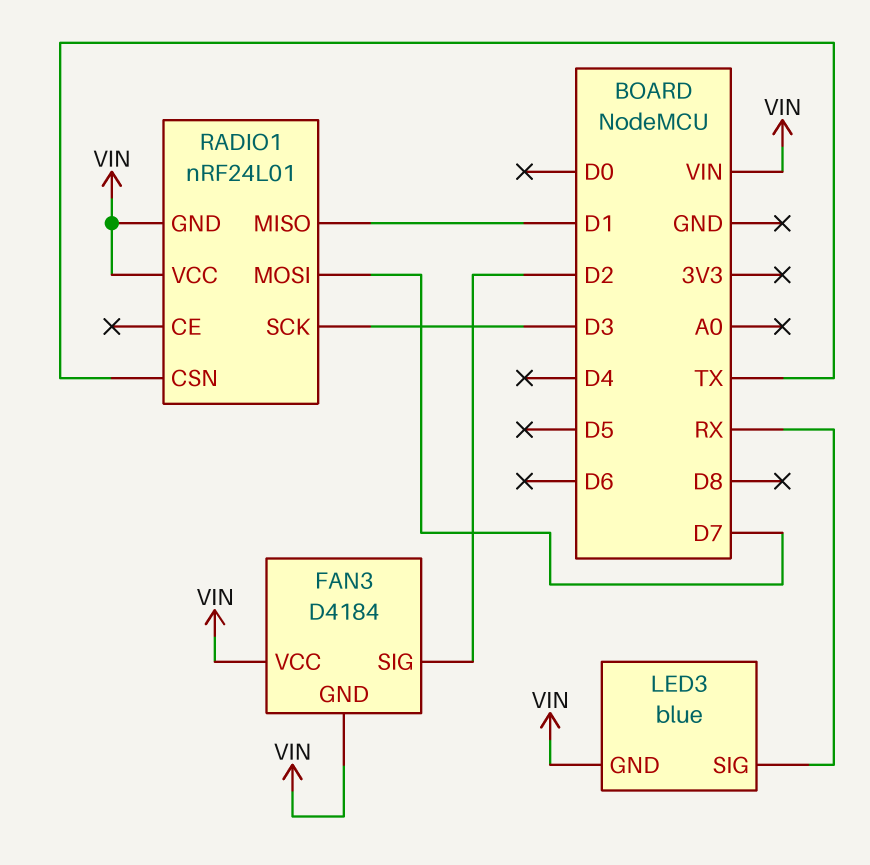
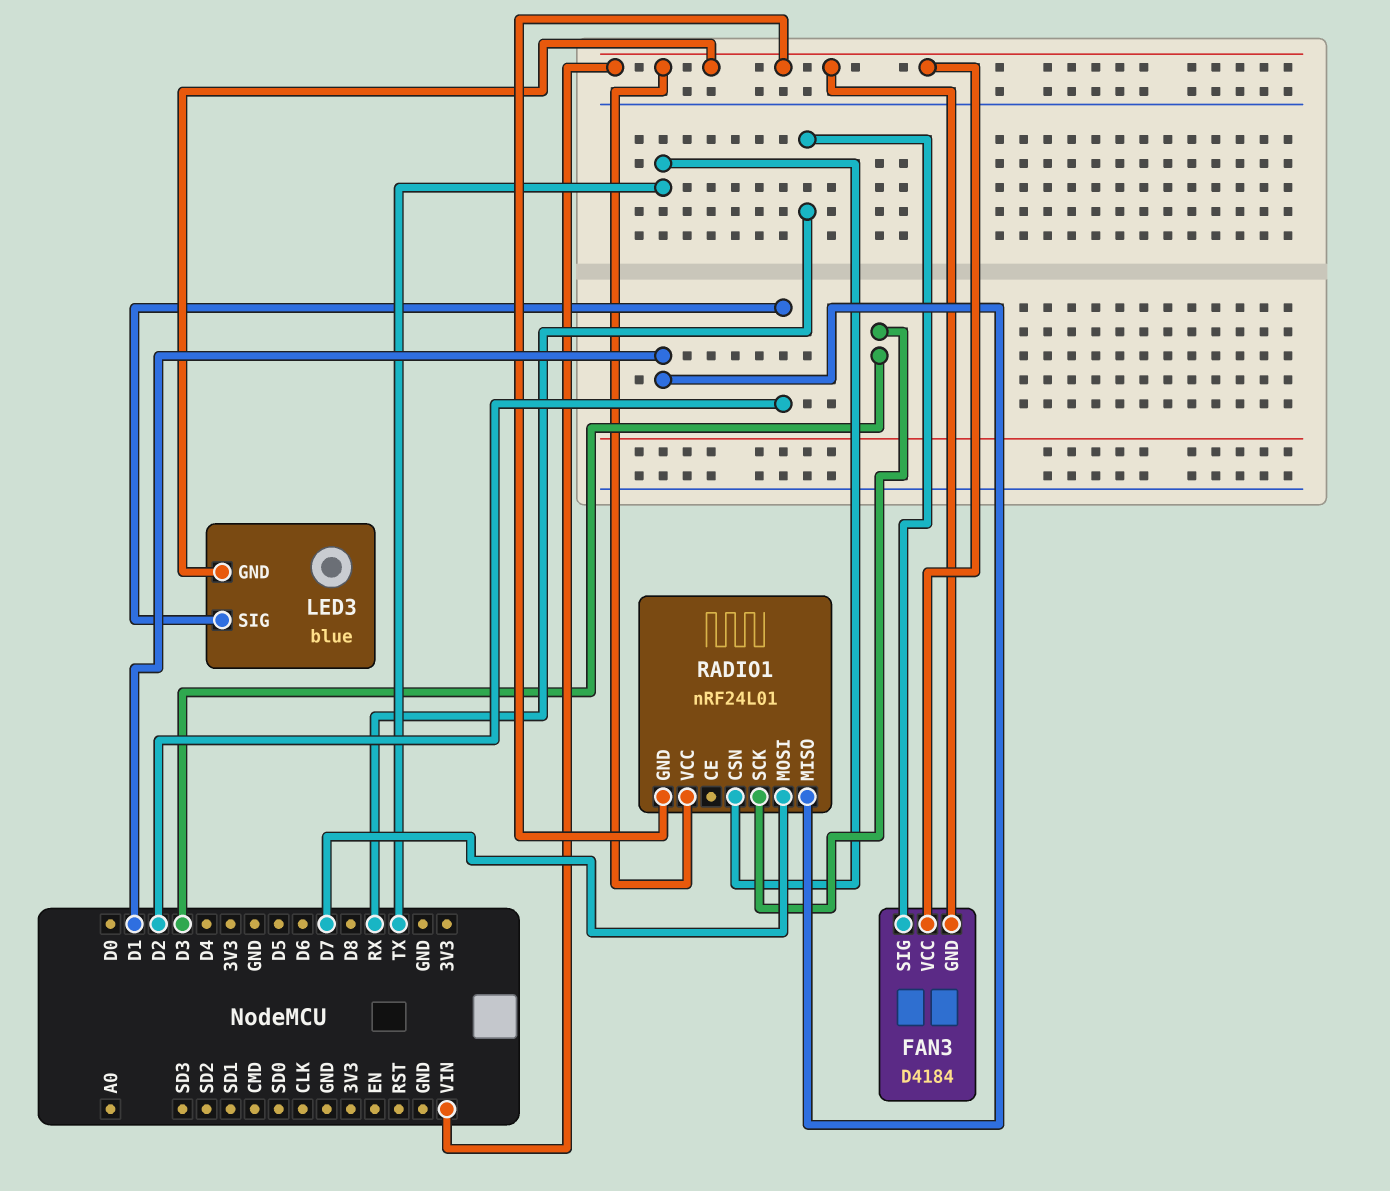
FAN3 pin SIG: D2 -> RX
LED3 pin SIG: RX -> D2

